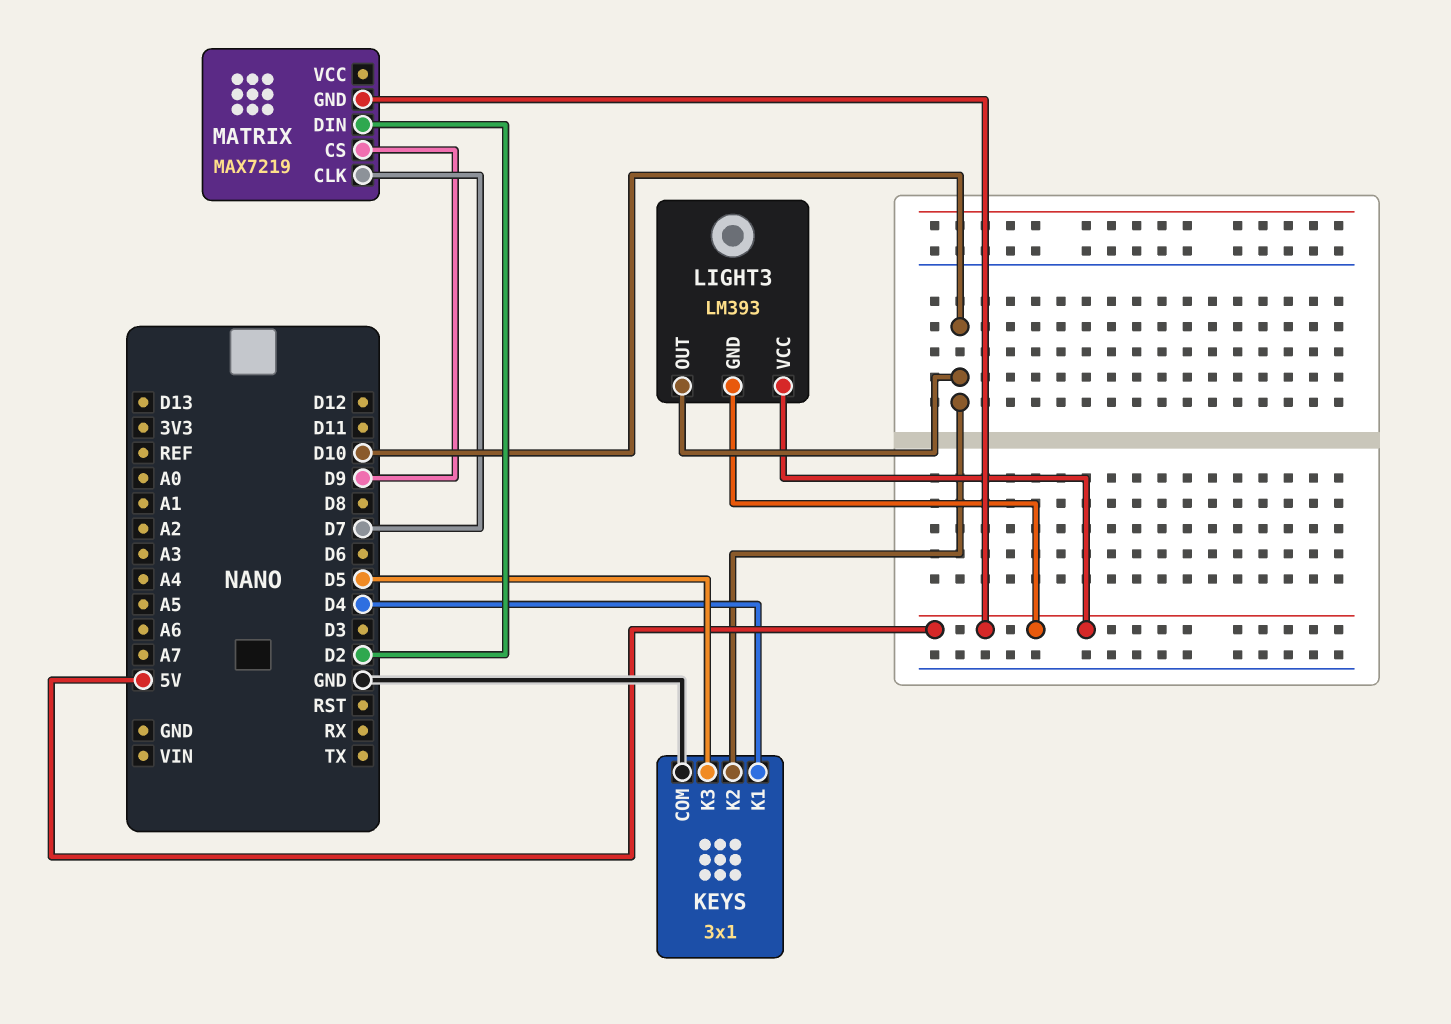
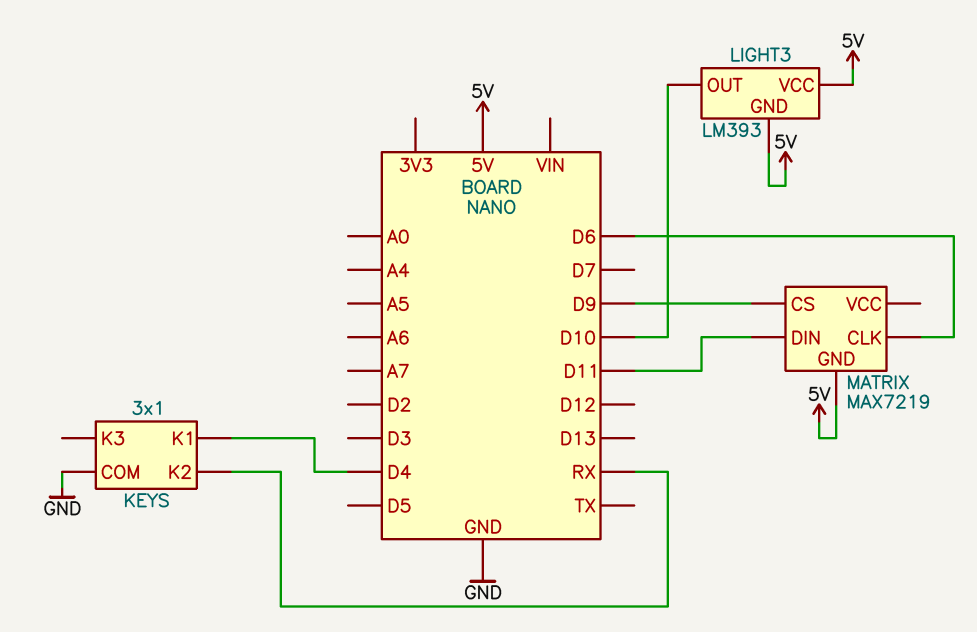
KEYS pin K2: D10 -> RX
KEYS pin K3: D5 -> none
MATRIX pin CLK: D7 -> D6
MATRIX pin DIN: D2 -> D11

